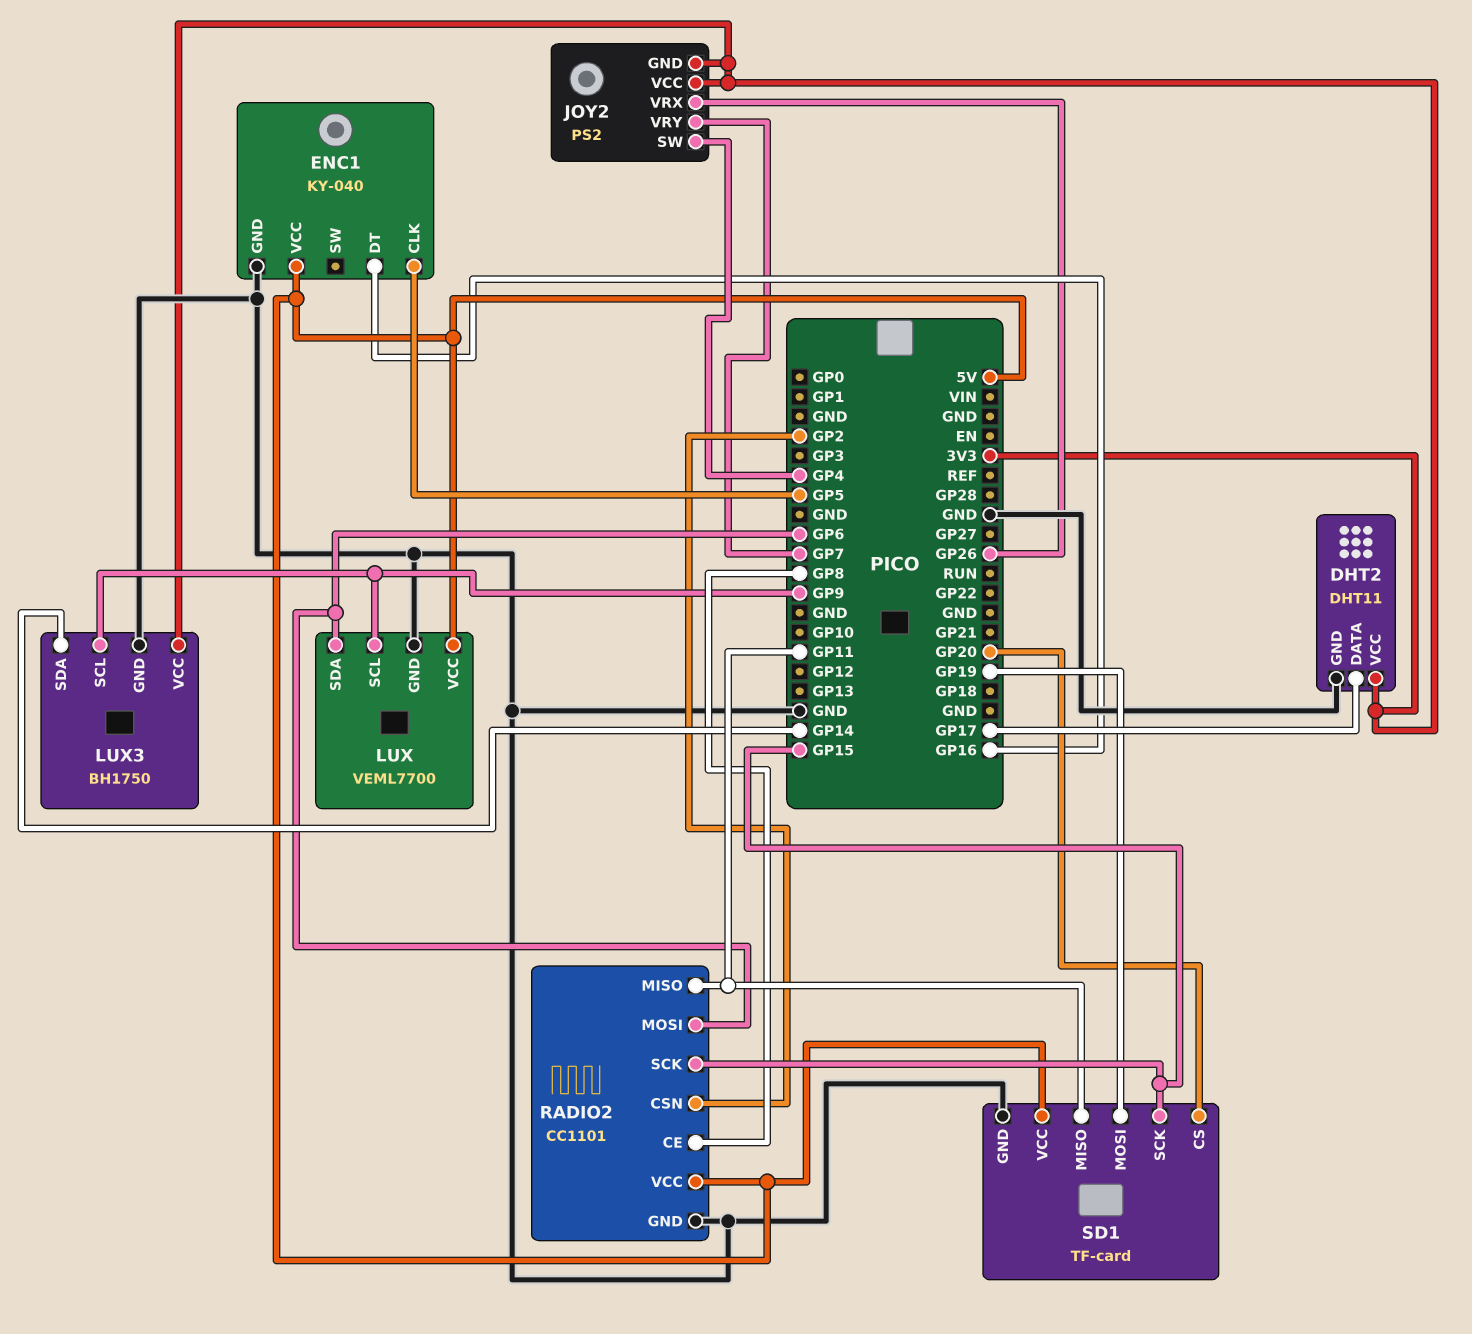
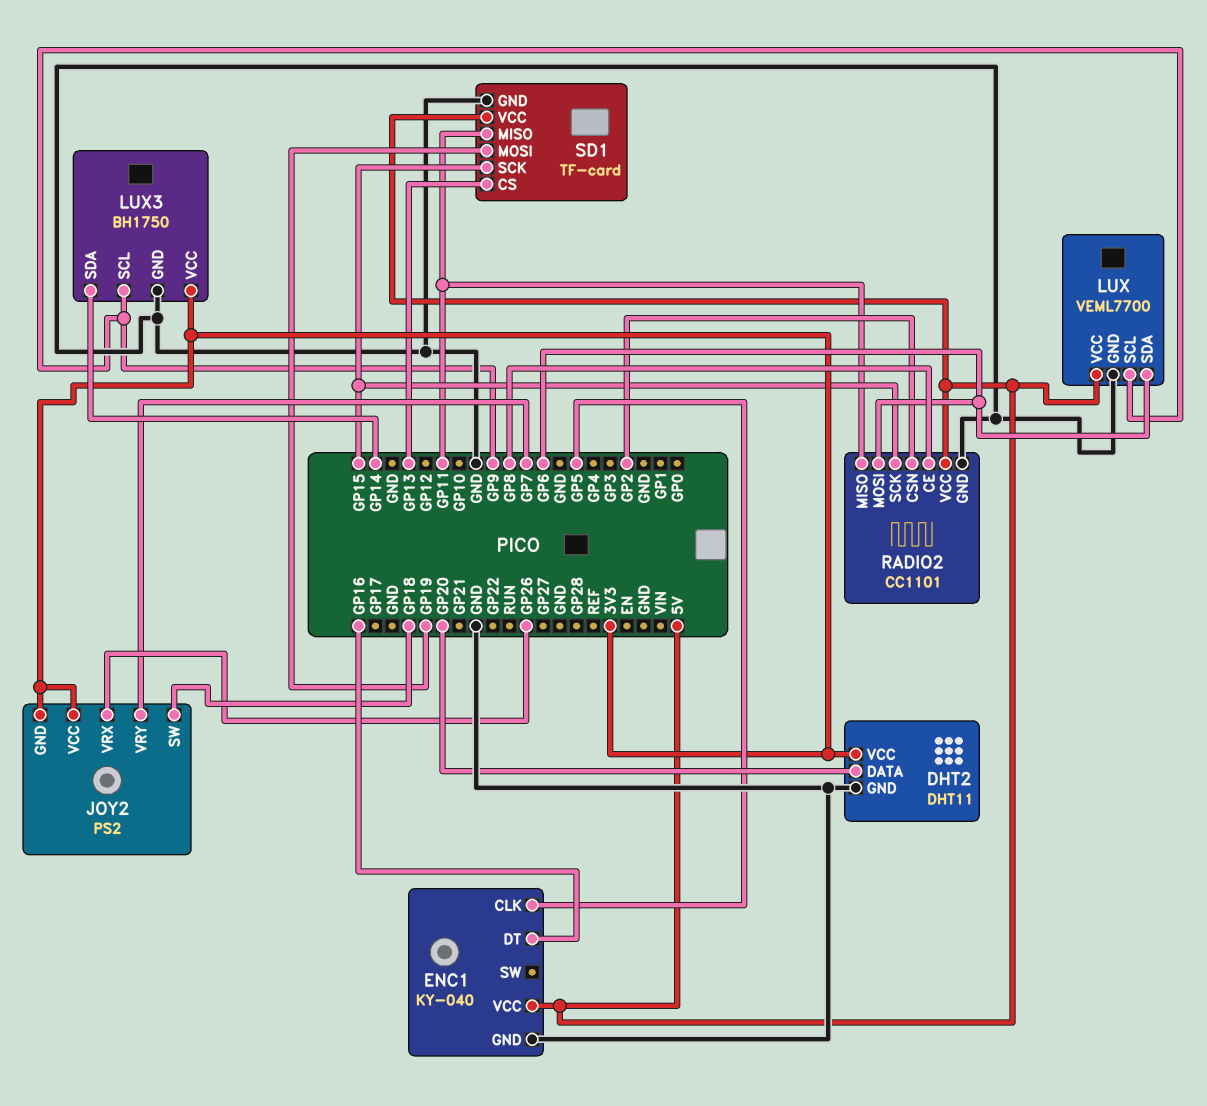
DHT2 pin DATA: GP17 -> GP20
JOY2 pin SW: GP4 -> GP18
SD1 pin CS: GP20 -> GP13

